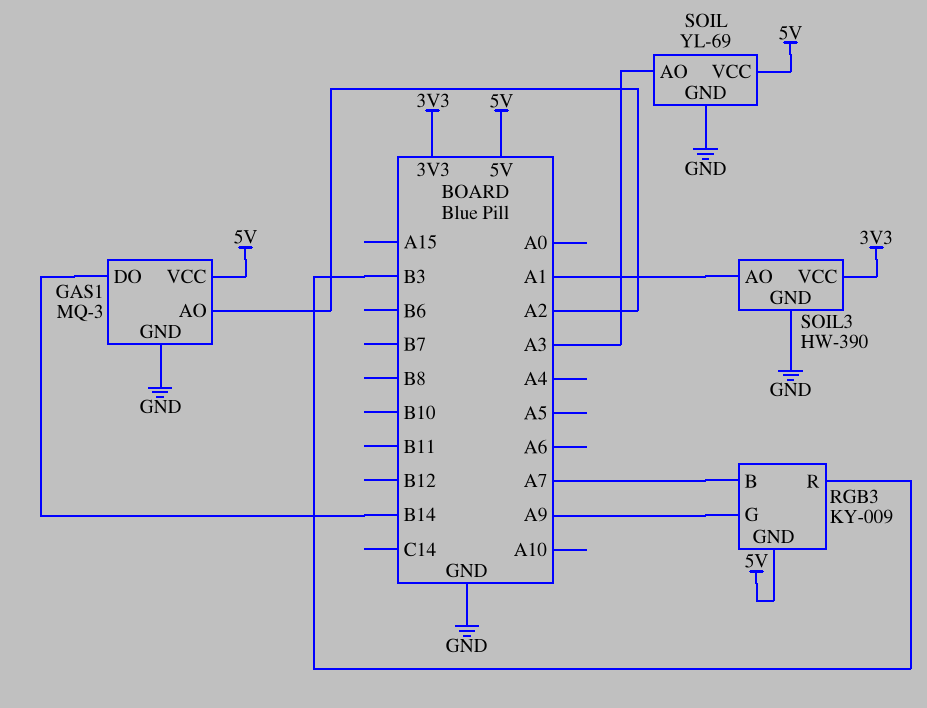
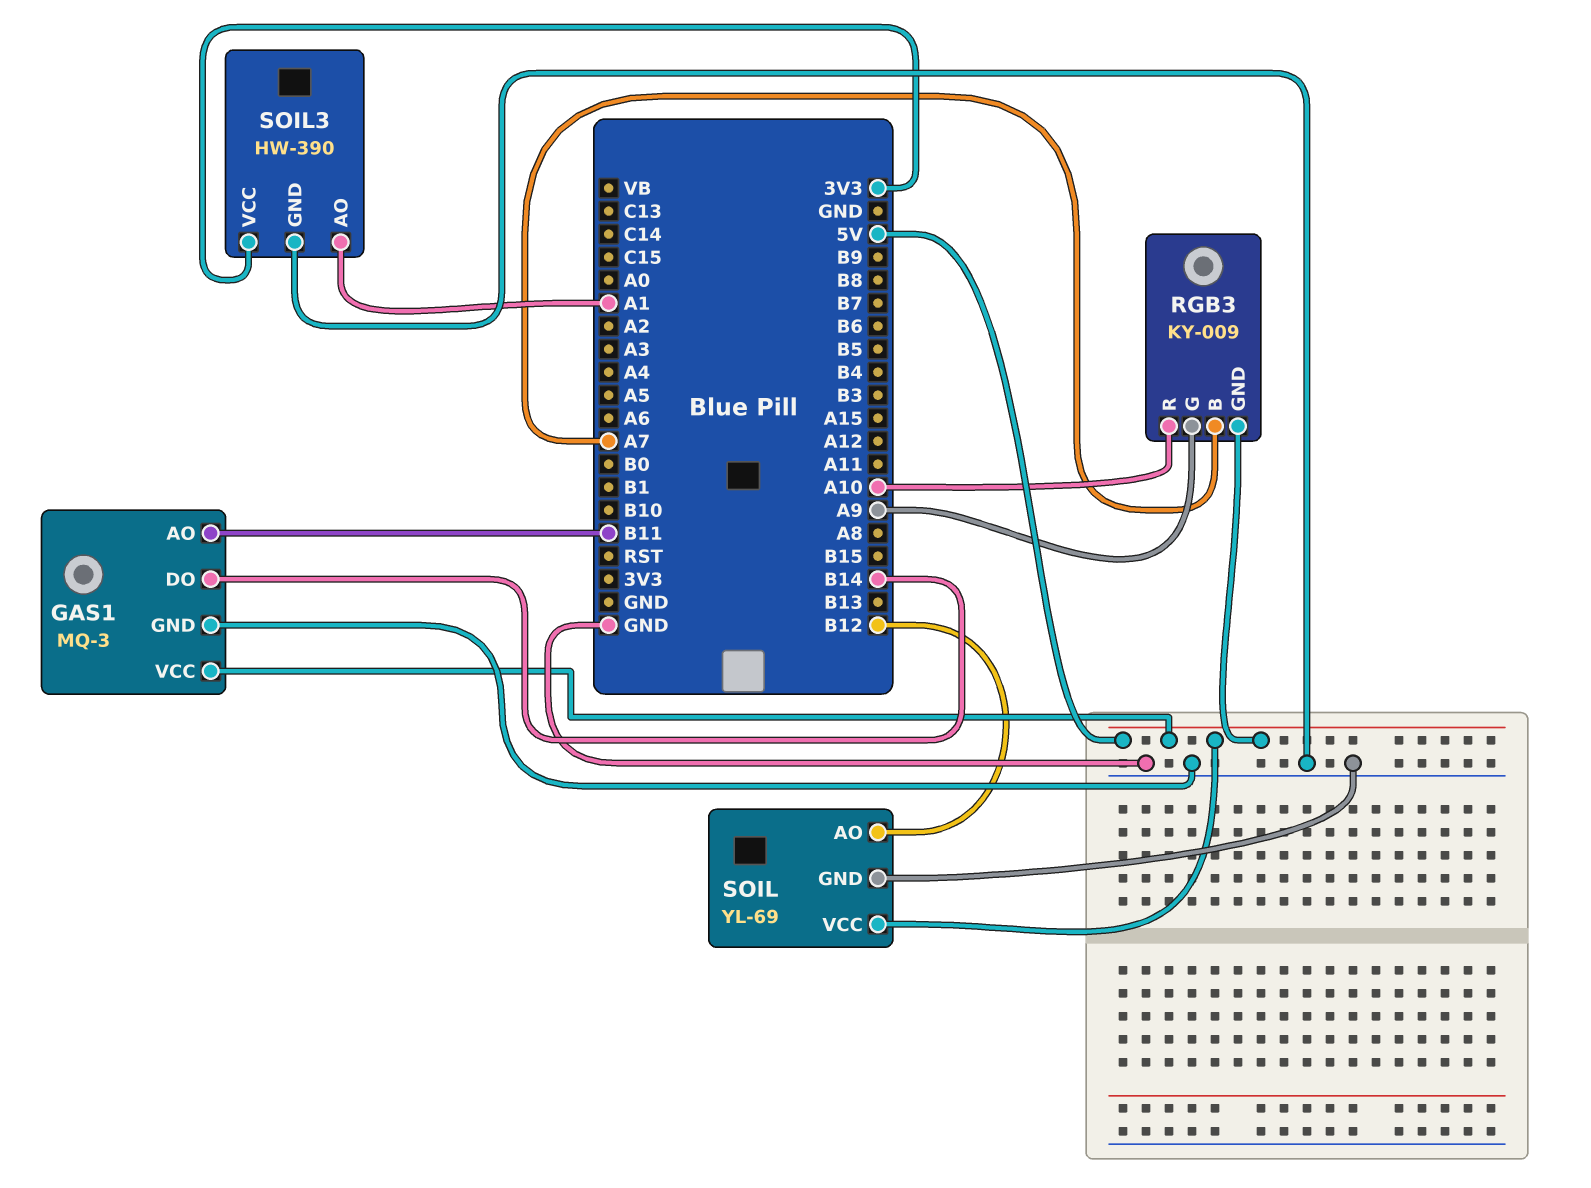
GAS1 pin AO: A2 -> B11
RGB3 pin R: B3 -> A10
SOIL pin AO: A3 -> B12

